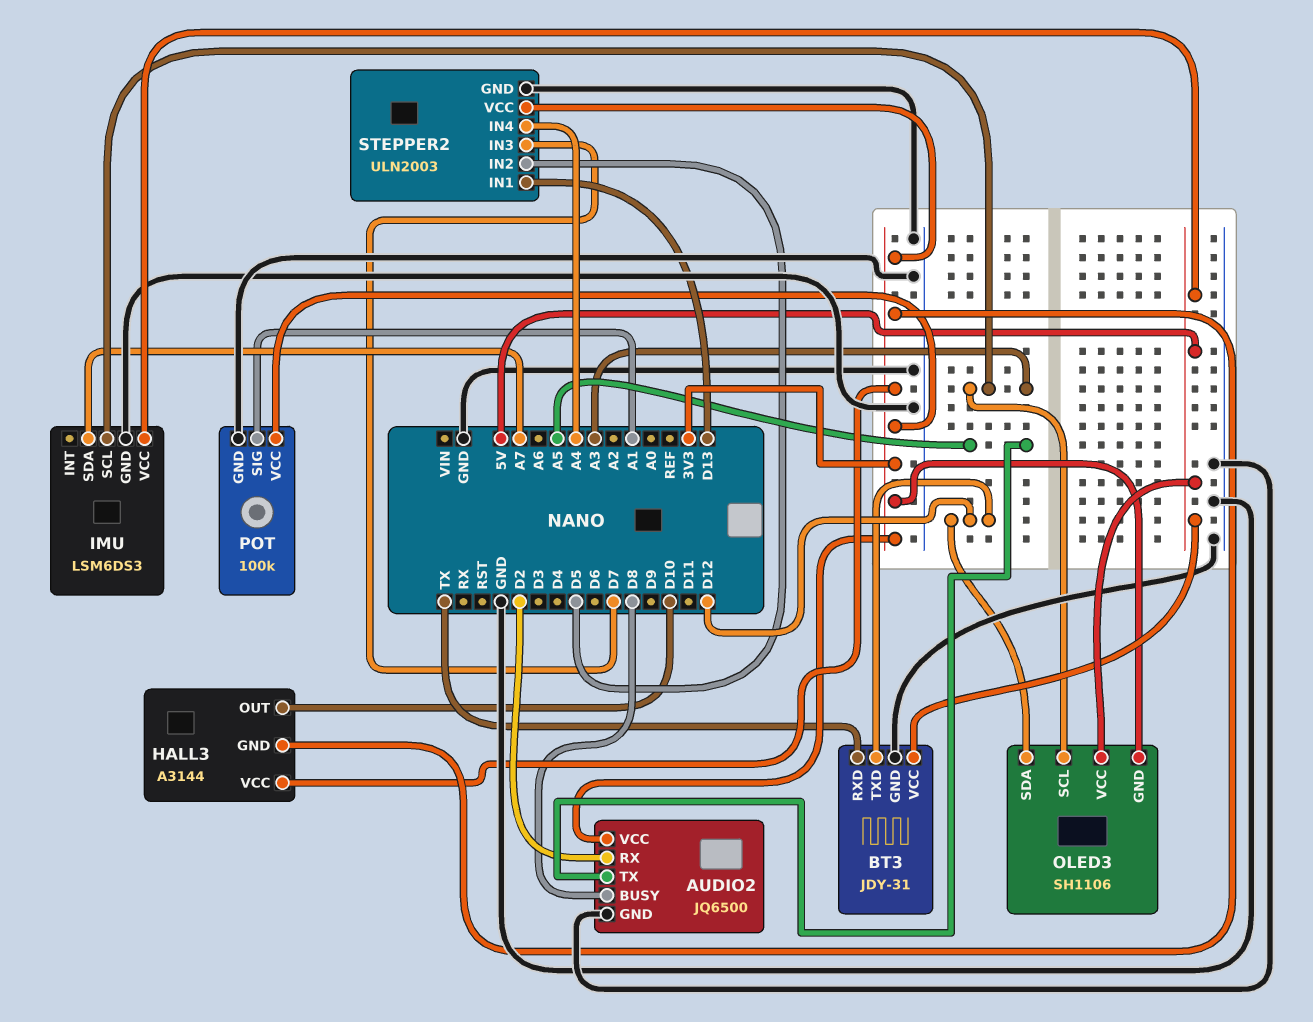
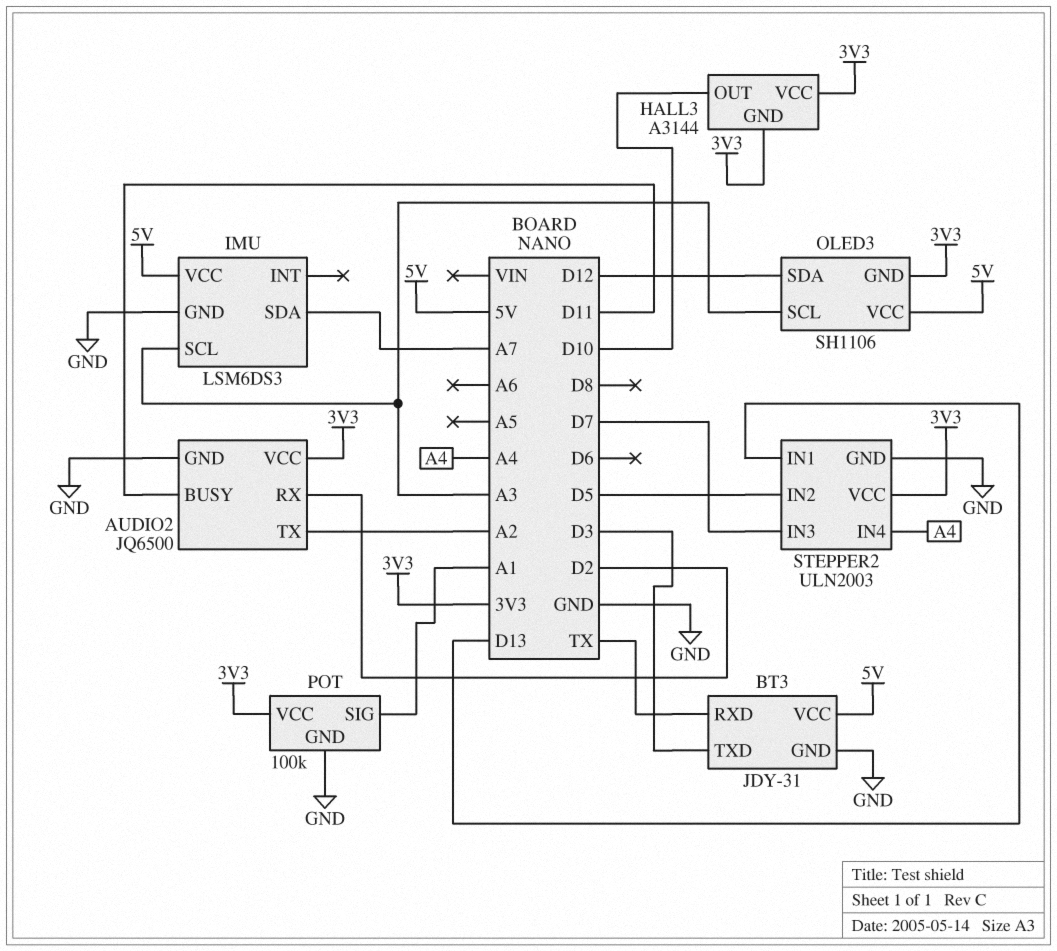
AUDIO2 pin BUSY: D8 -> D11
AUDIO2 pin TX: A5 -> A2
BT3 pin TXD: D12 -> D3

